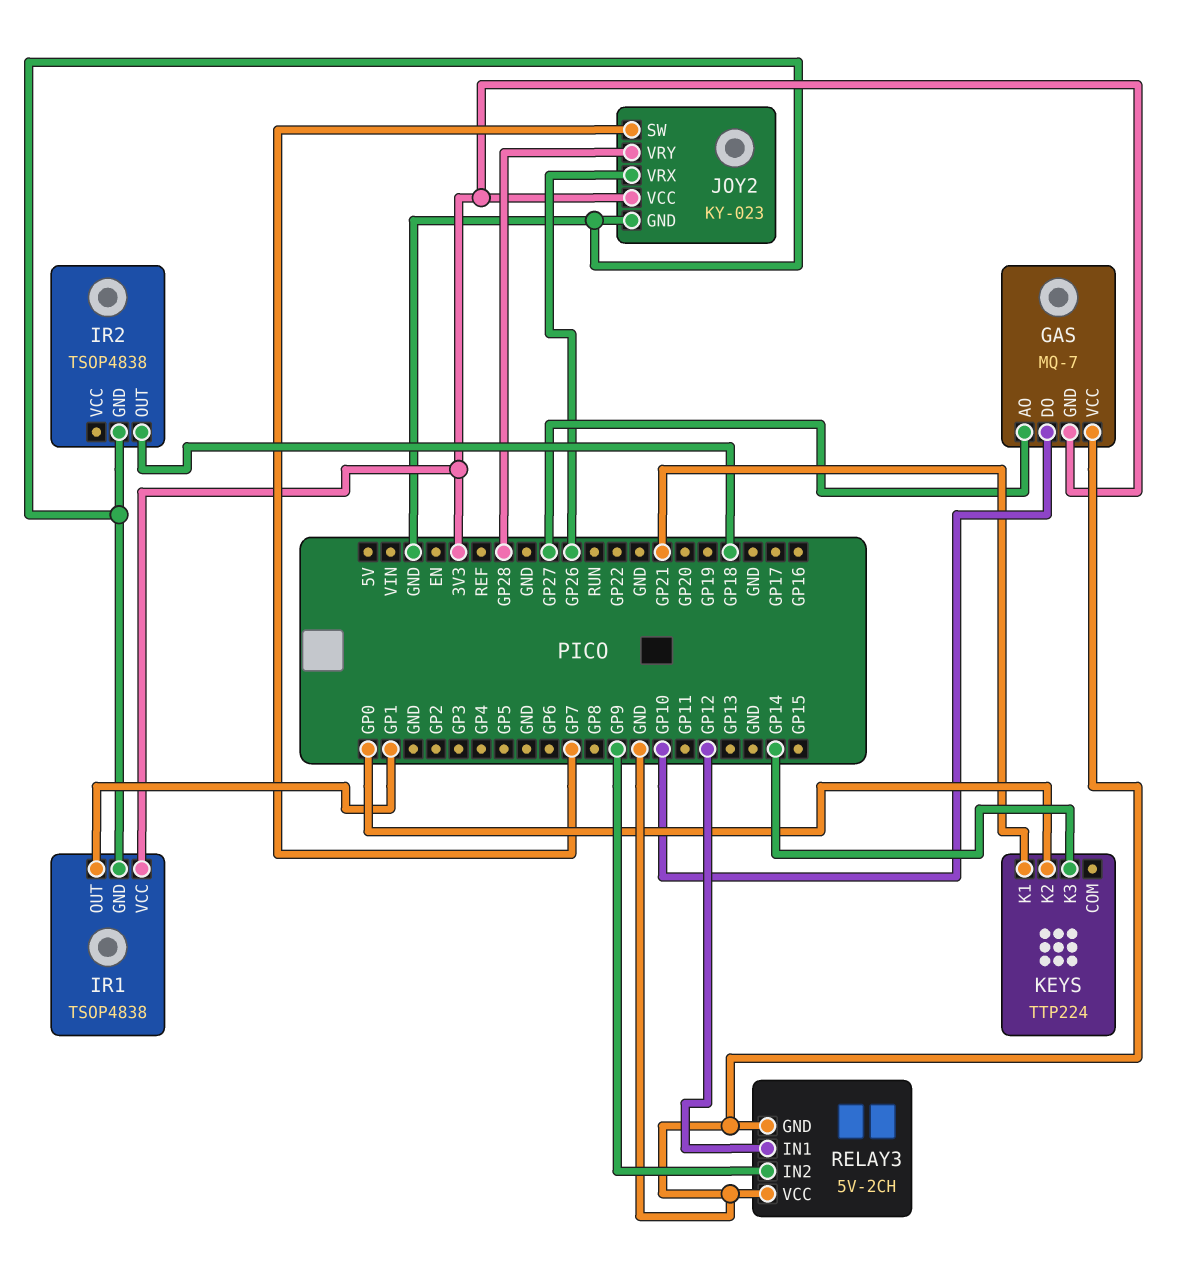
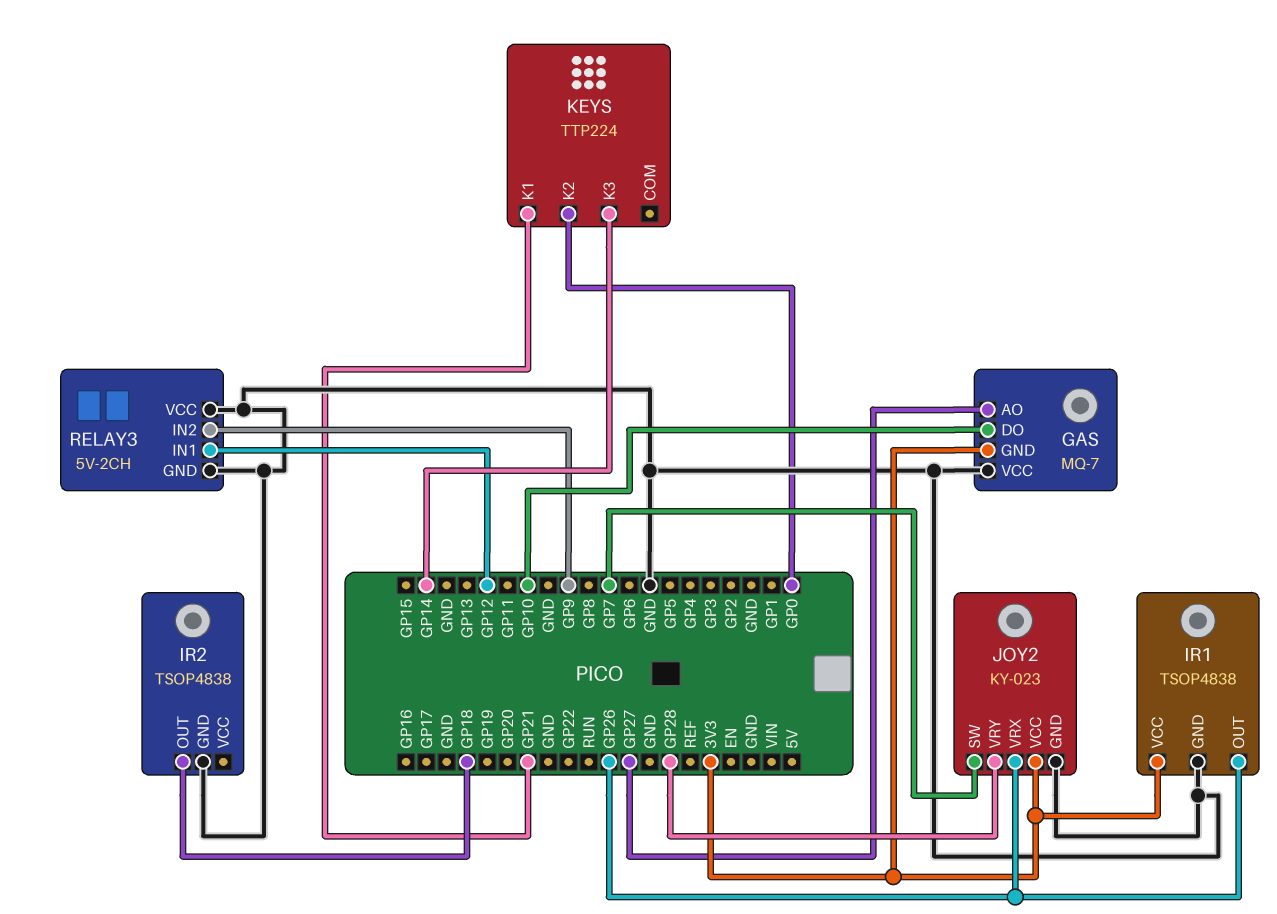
IR1 pin OUT: GP1 -> GP26

